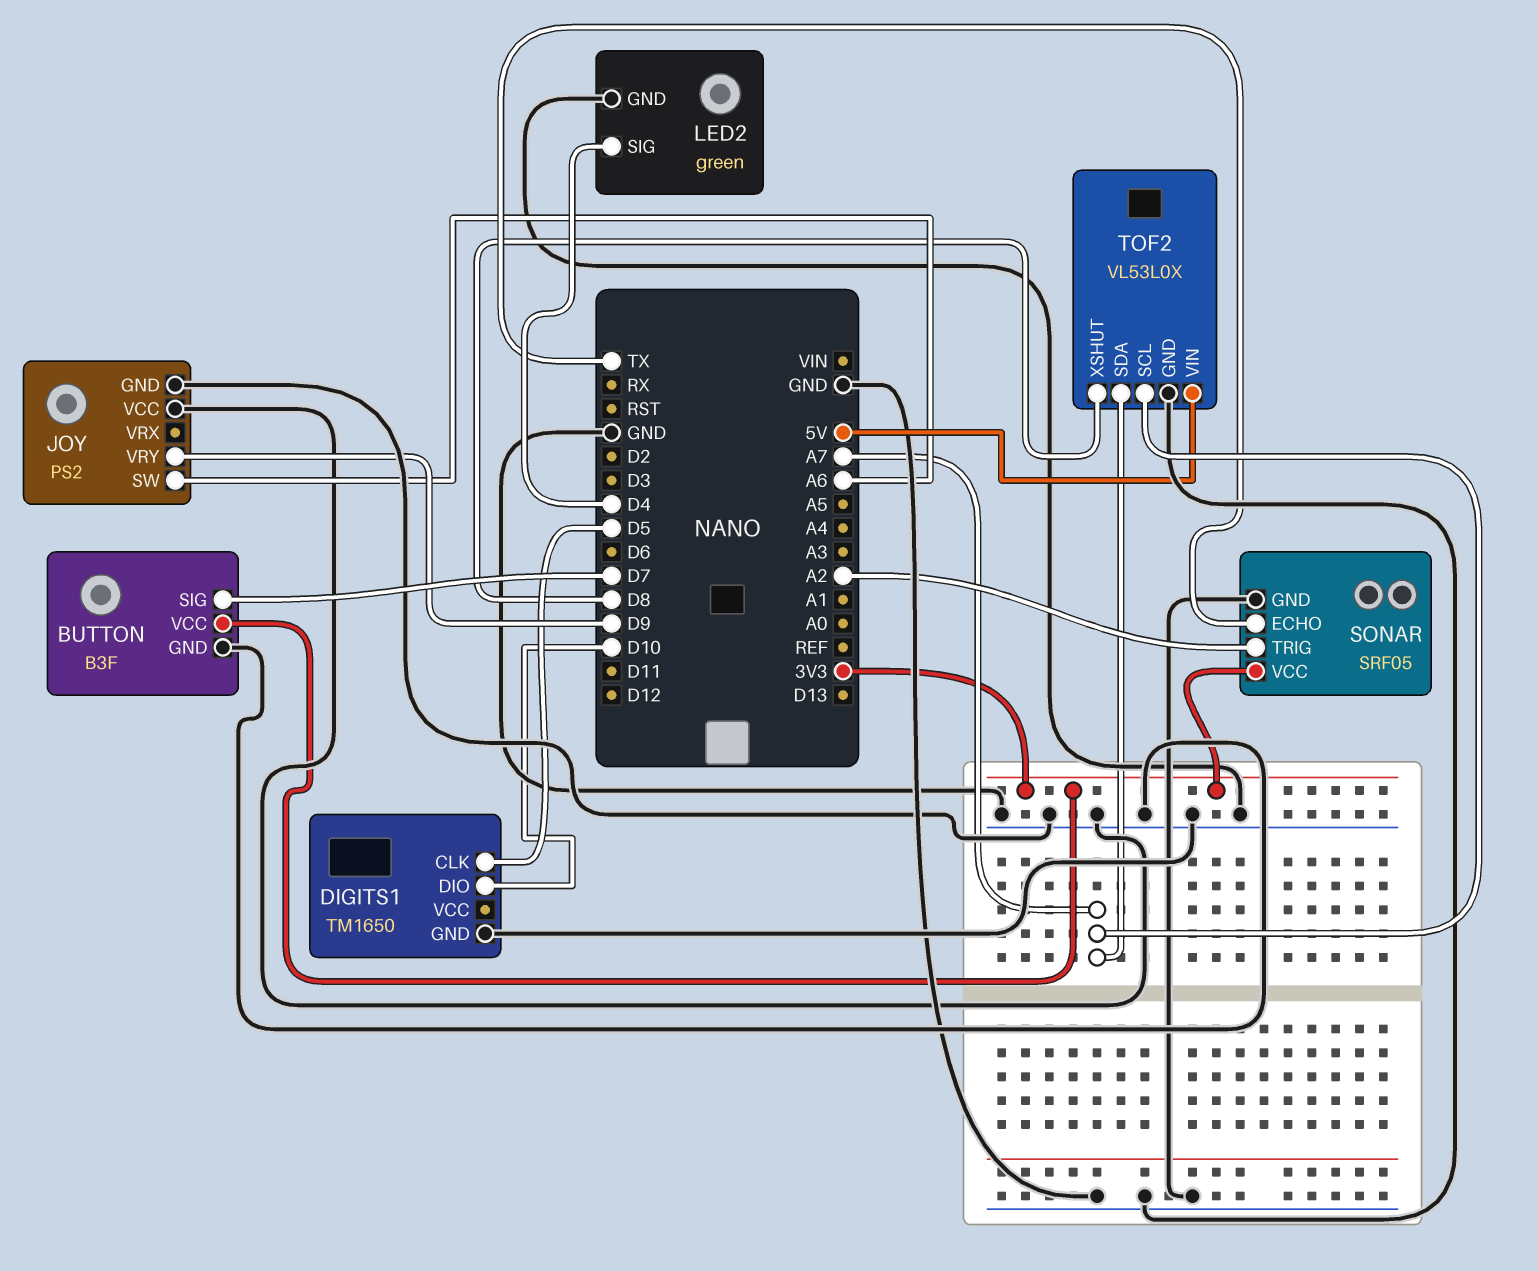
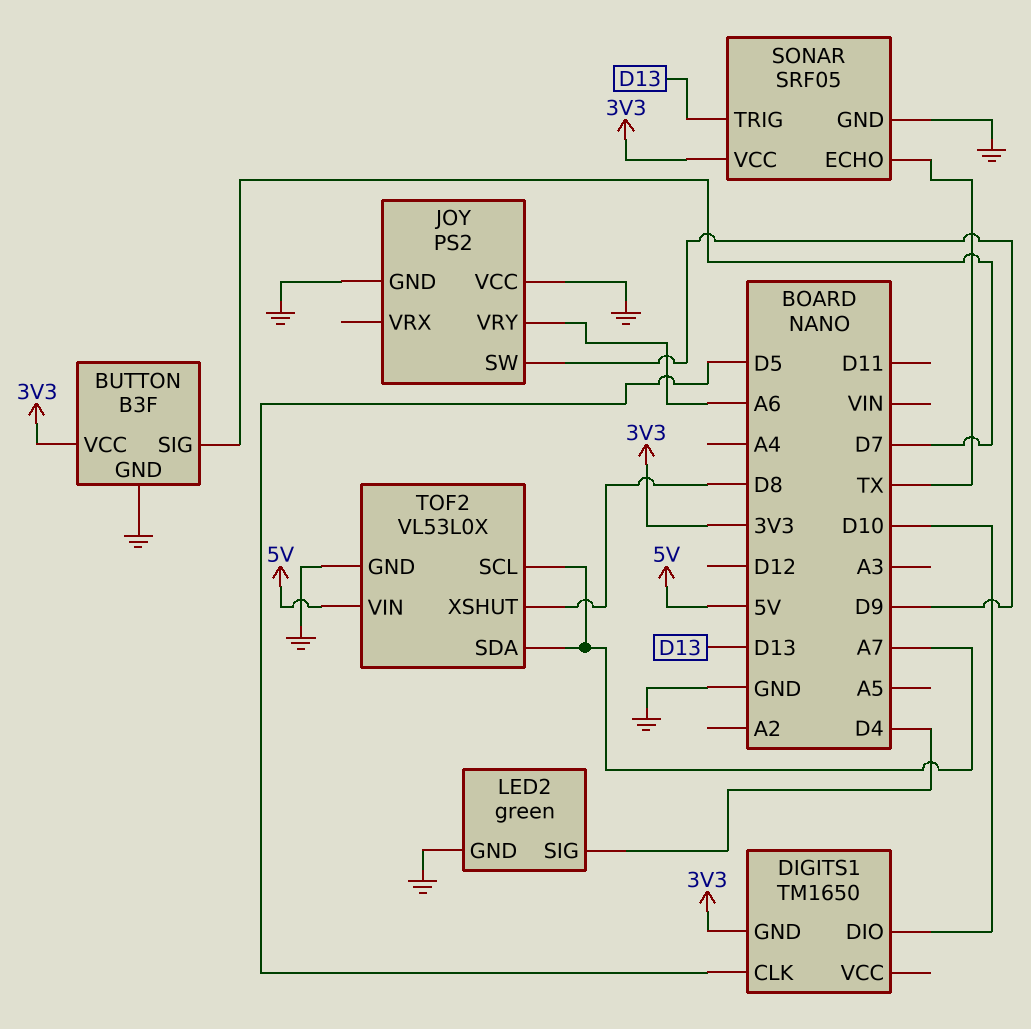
DIGITS1 pin GND: GND -> 3V3
JOY pin SW: A6 -> D9
JOY pin VRY: D9 -> A6
SONAR pin TRIG: A2 -> D13

